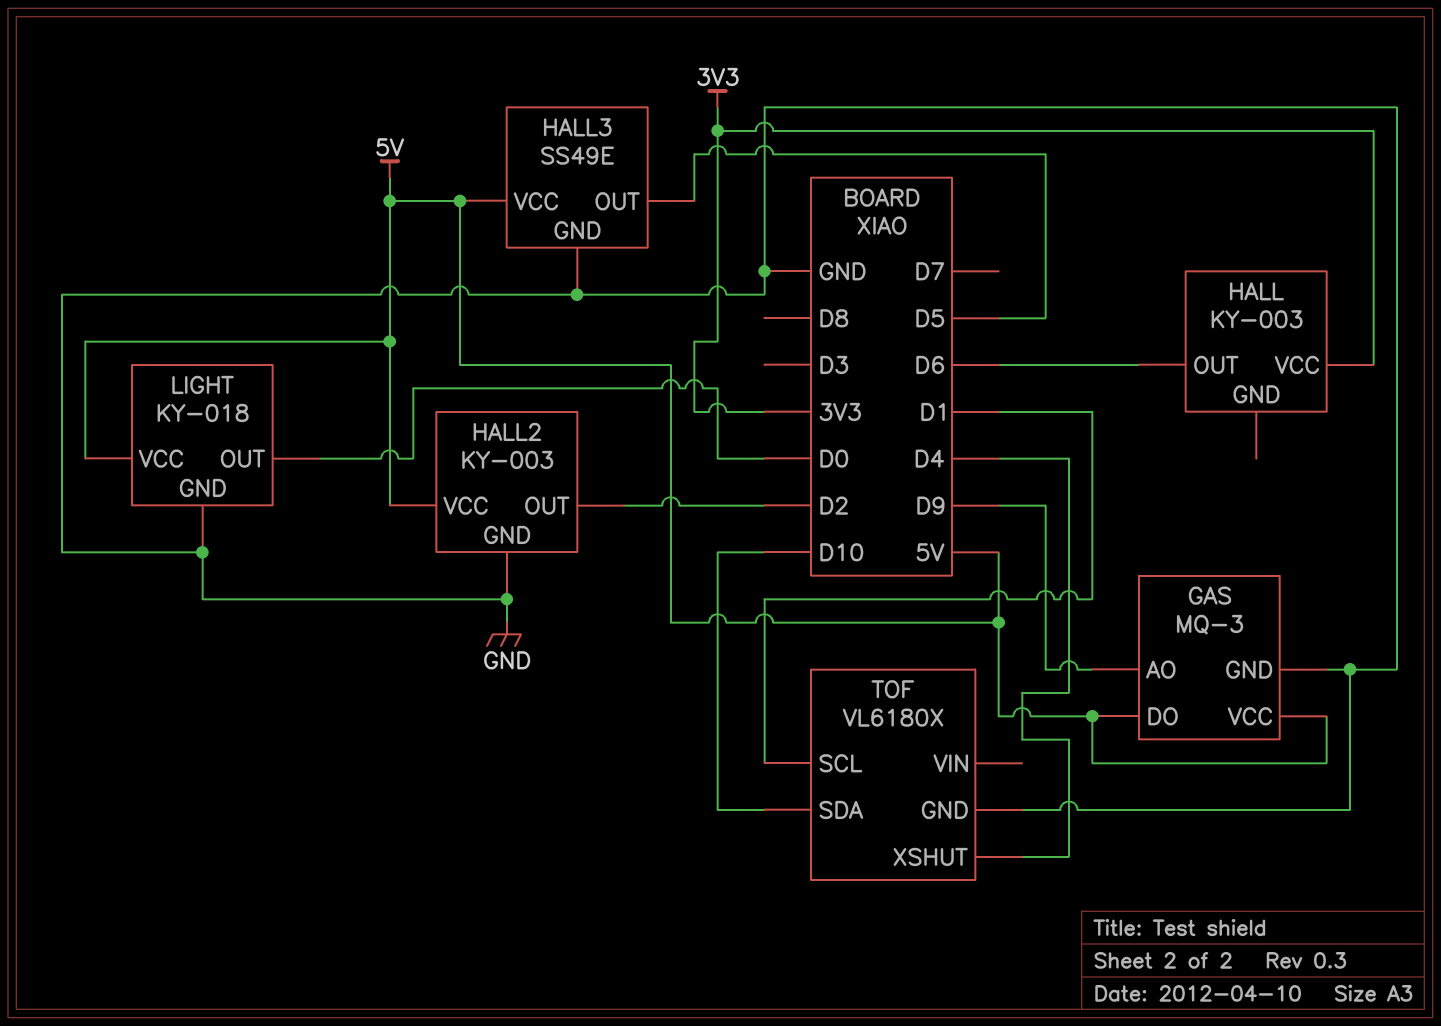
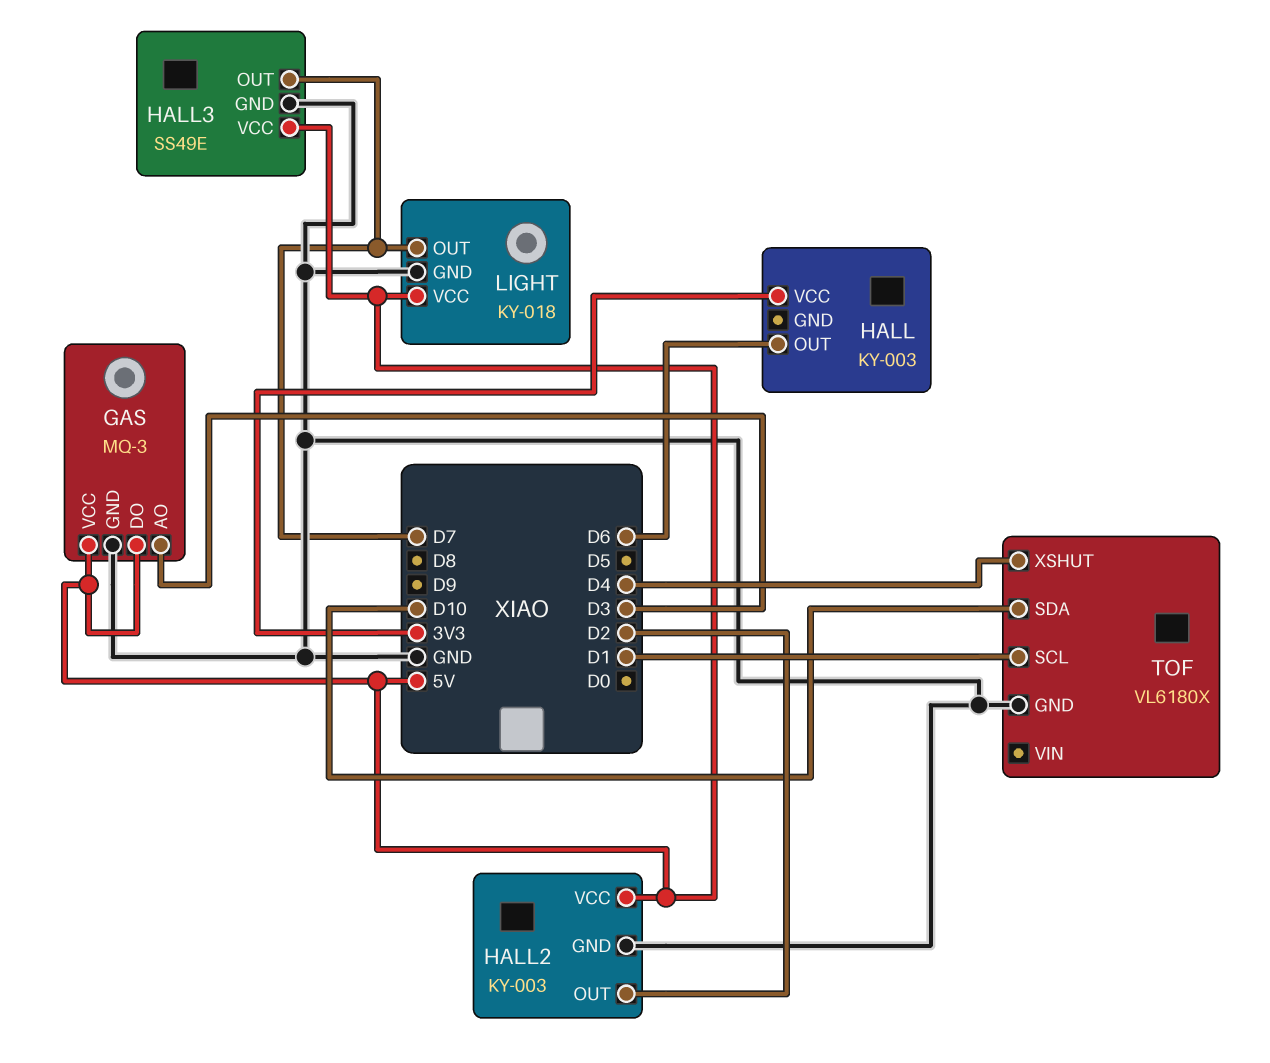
GAS pin AO: D9 -> D3
HALL3 pin OUT: D5 -> D7
LIGHT pin OUT: D0 -> D7

